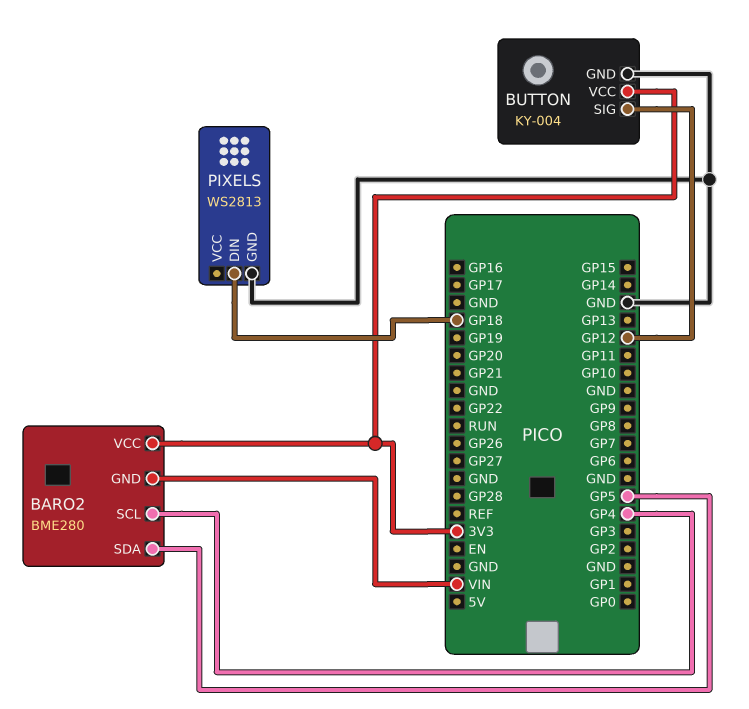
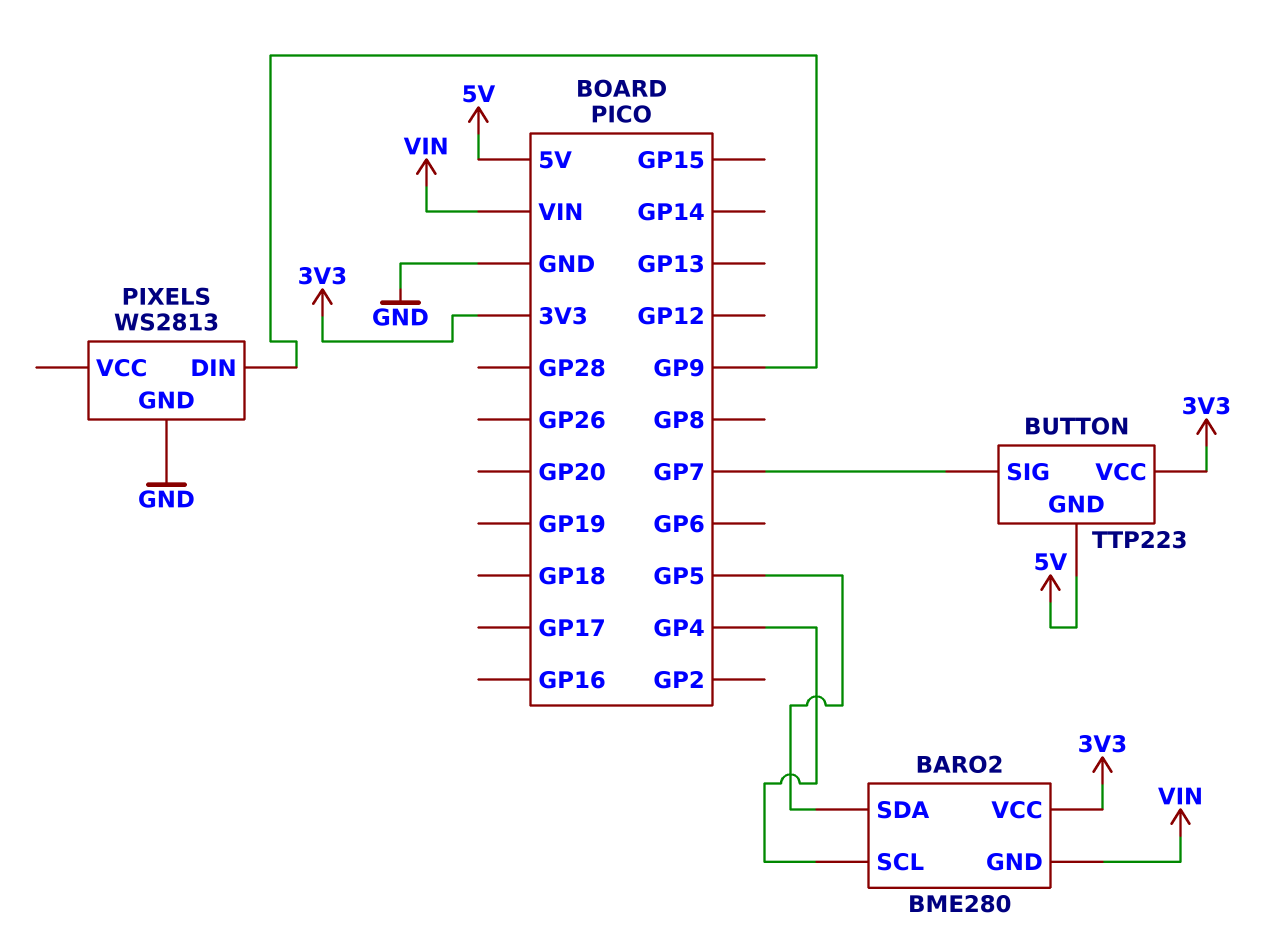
BUTTON: KY-004 -> TTP223
BUTTON pin GND: GND -> 5V
BUTTON pin SIG: GP12 -> GP7
PIXELS pin DIN: GP18 -> GP9

